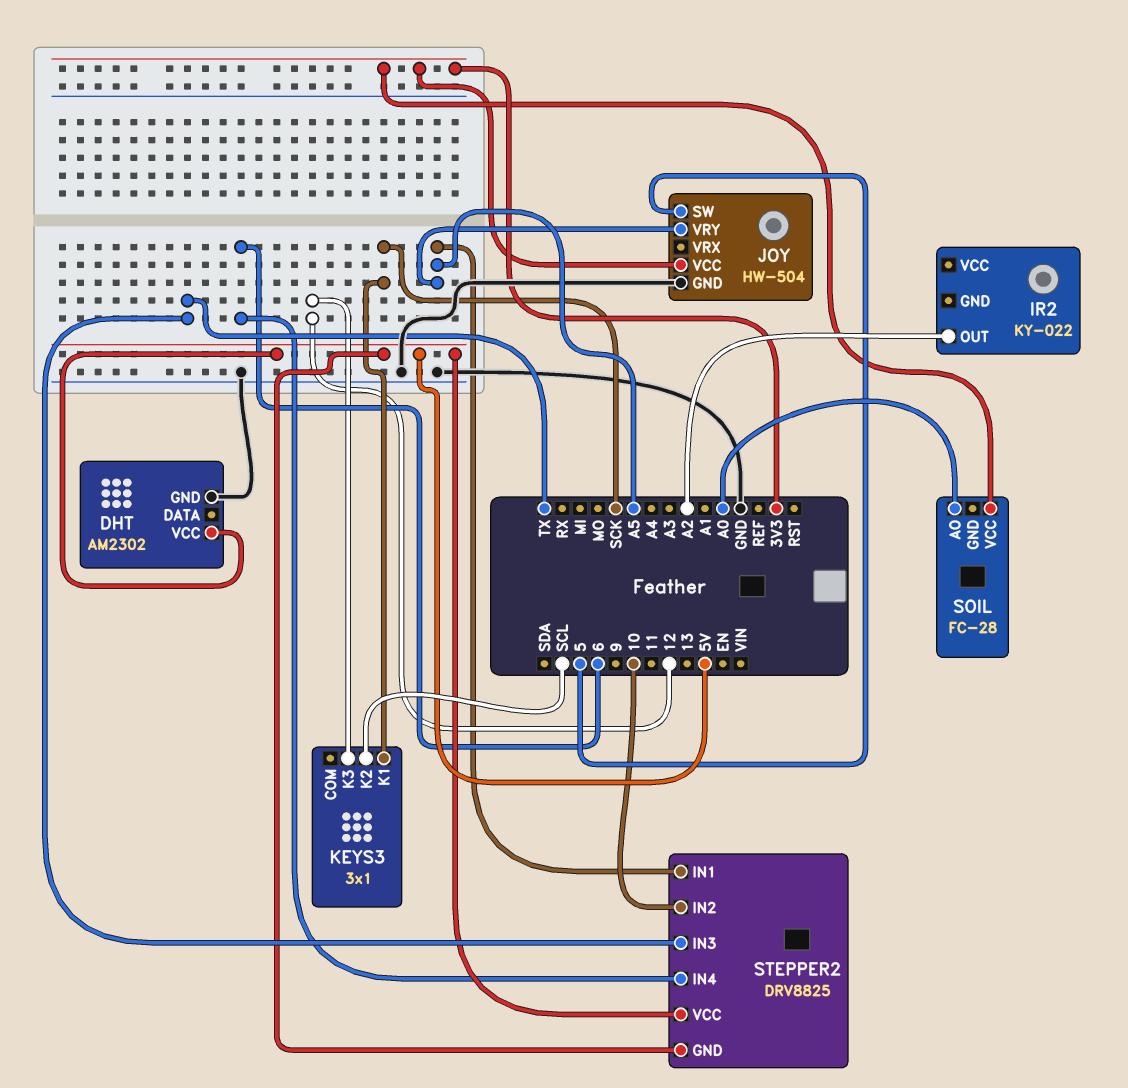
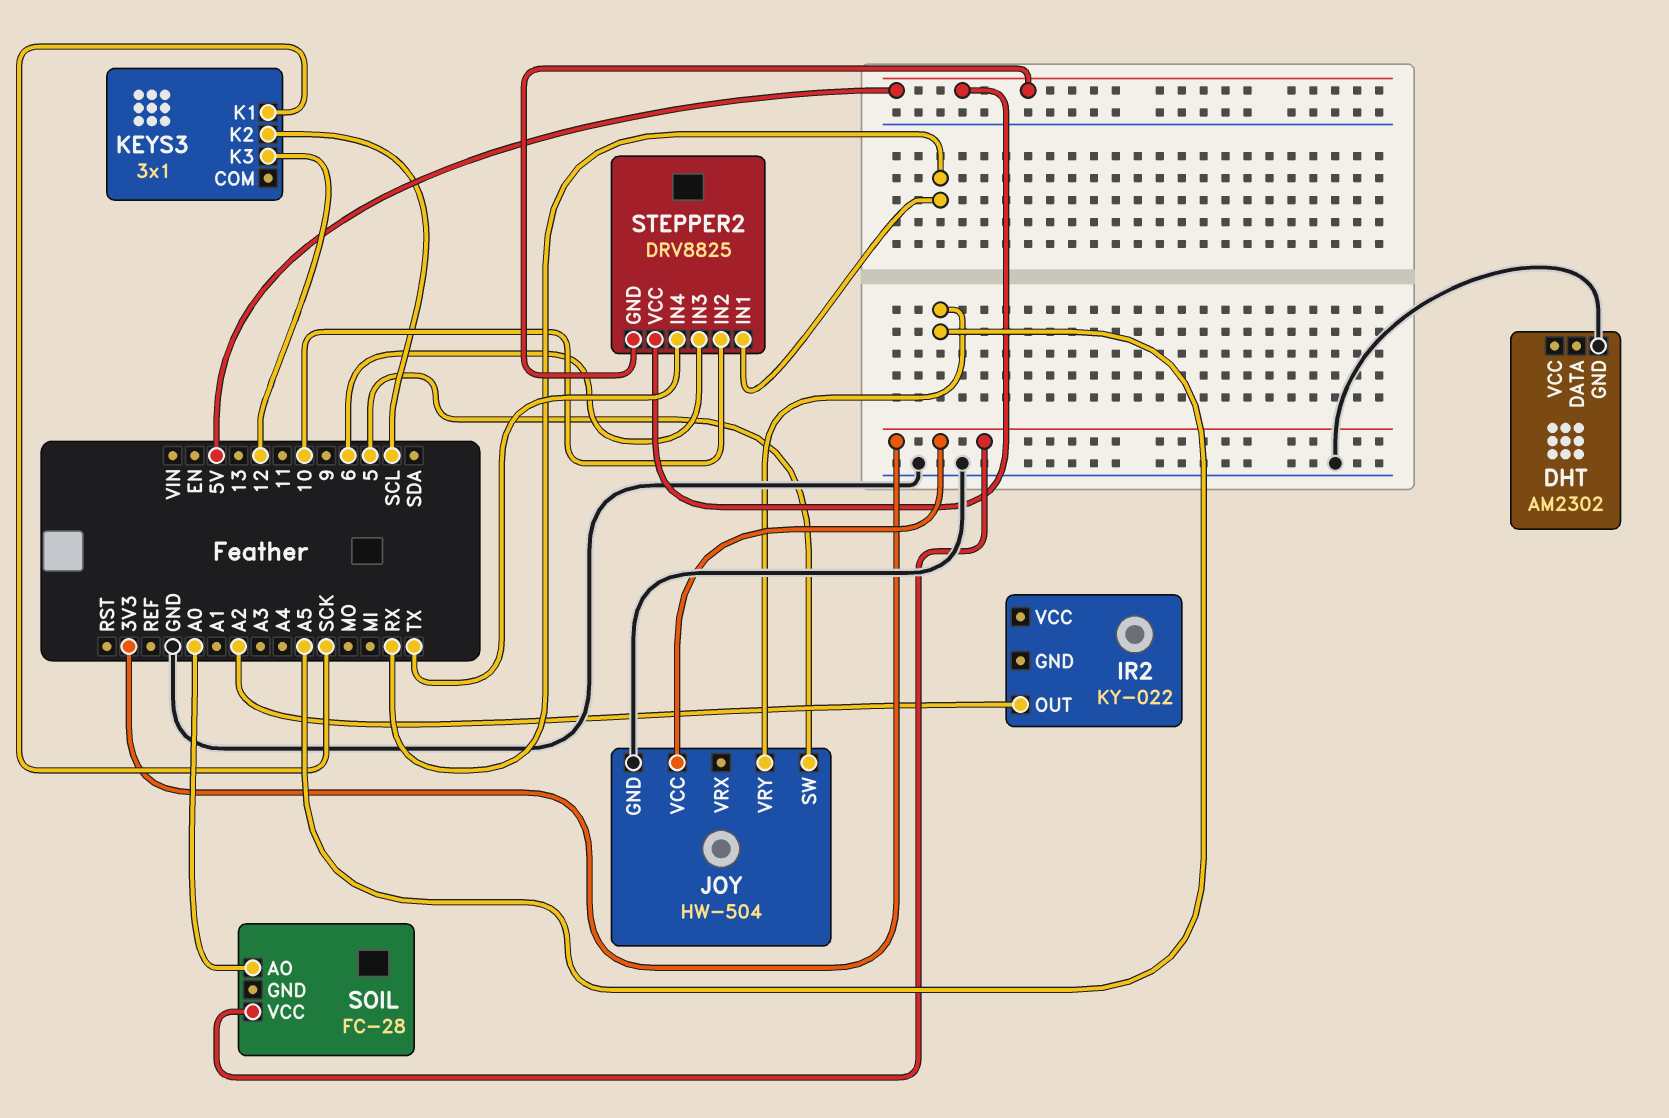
DHT pin VCC: 5V -> none
STEPPER2 pin IN1: A5 -> RX
STEPPER2 pin IN3: TX -> 6
STEPPER2 pin IN4: 6 -> TX

